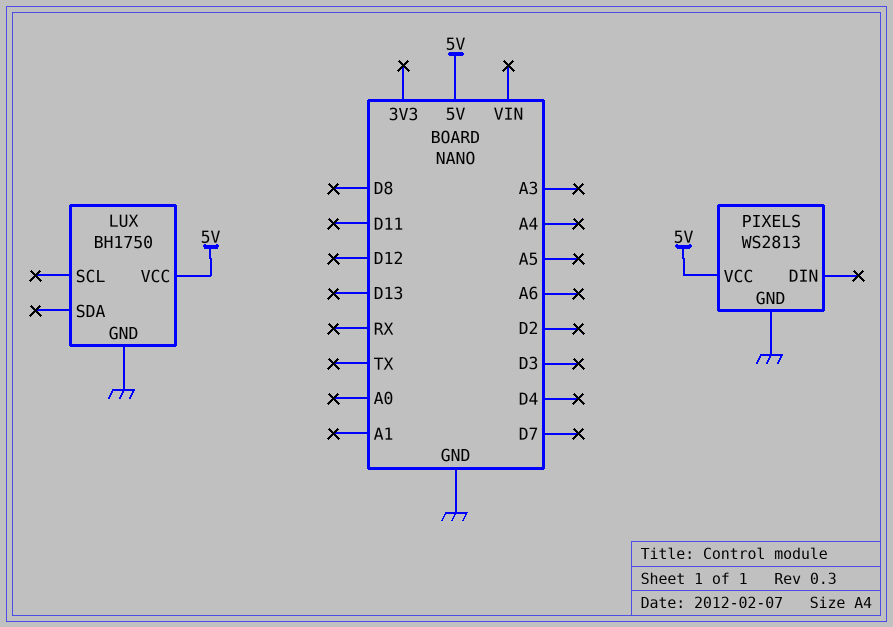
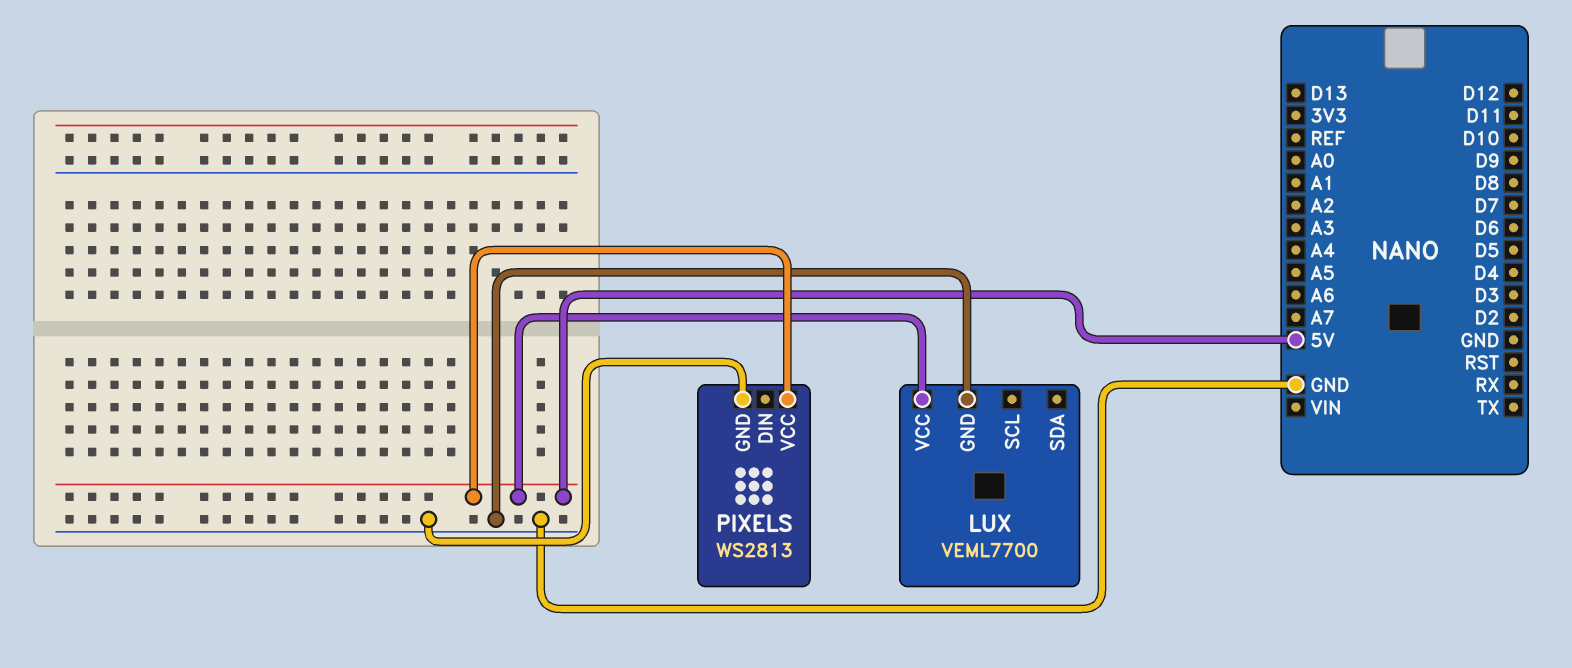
LUX: BH1750 -> VEML7700

